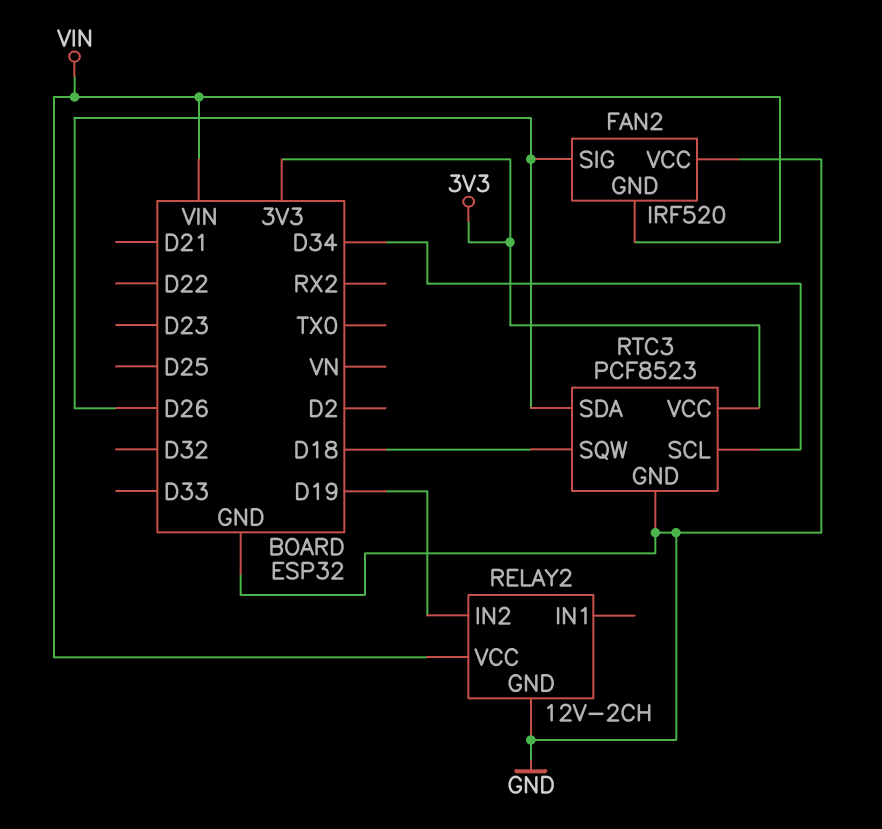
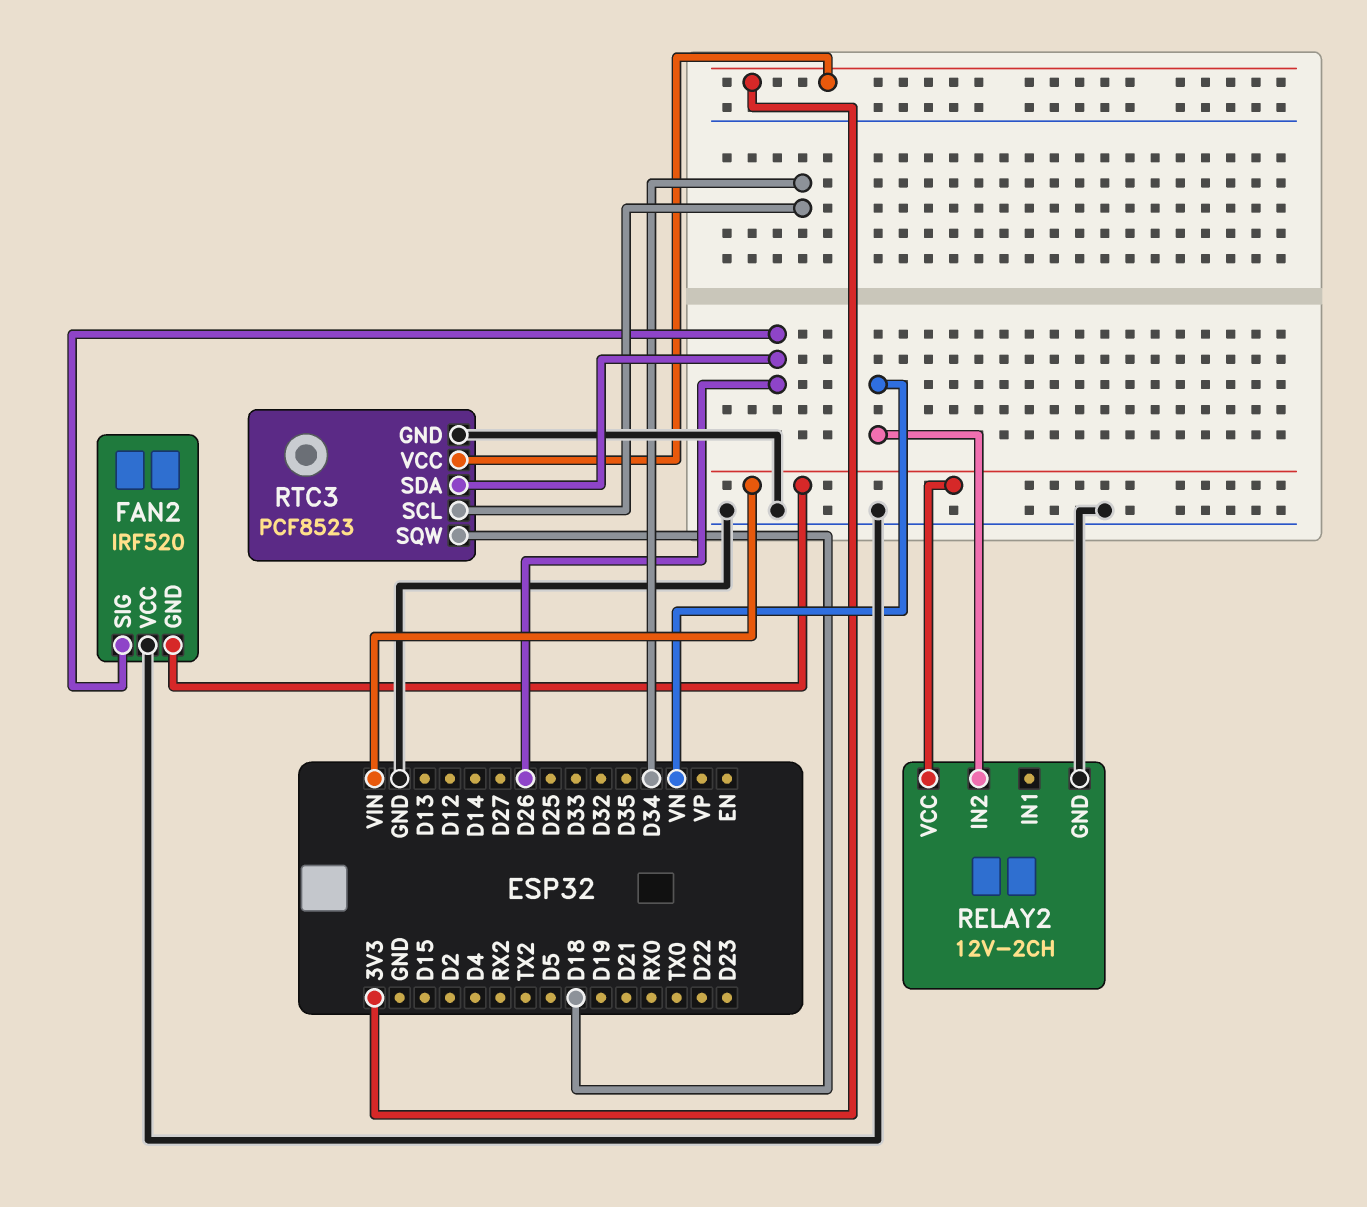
RELAY2 pin IN2: D19 -> VN

